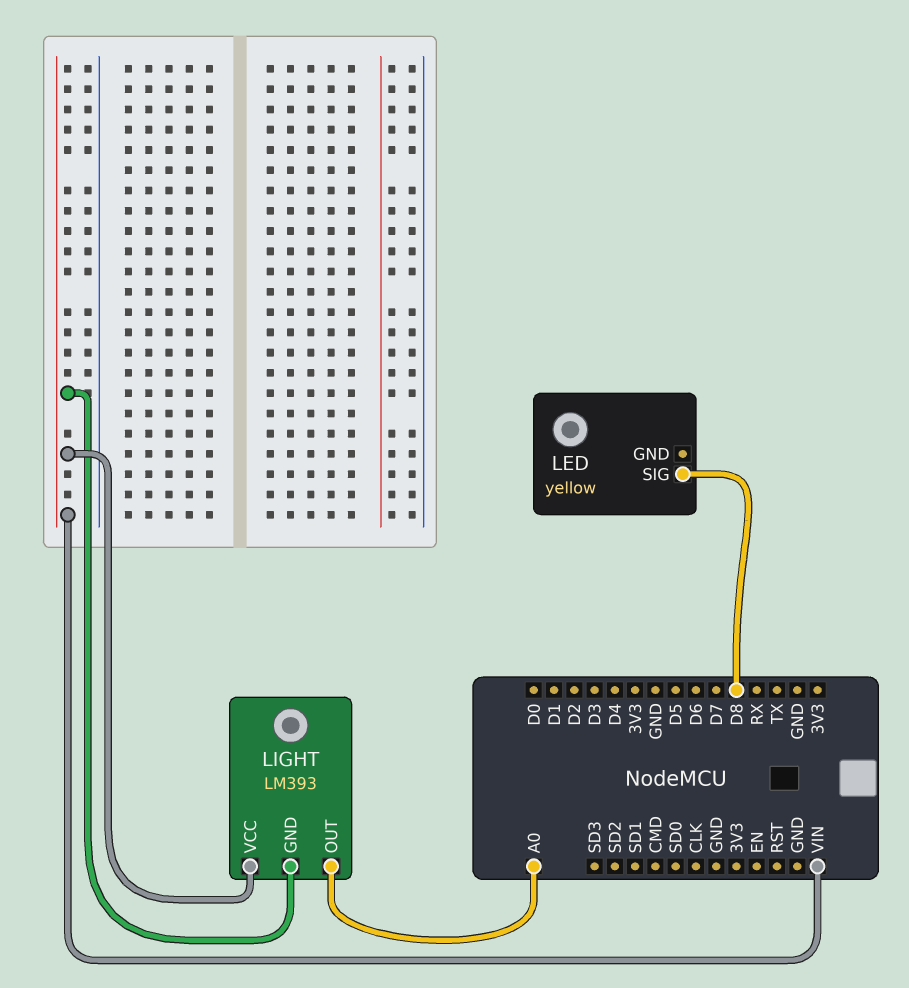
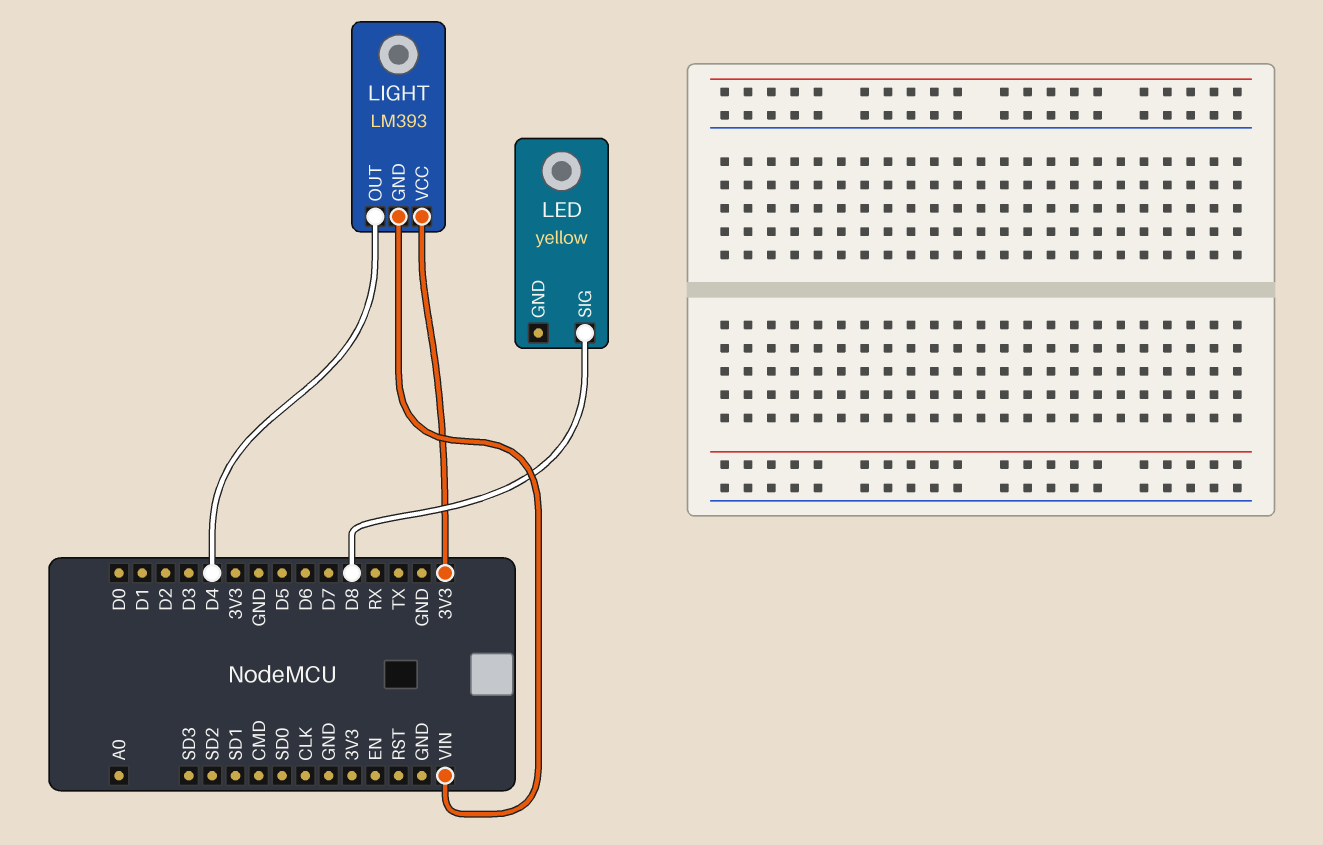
LIGHT pin OUT: A0 -> D4
LIGHT pin VCC: VIN -> 3V3

